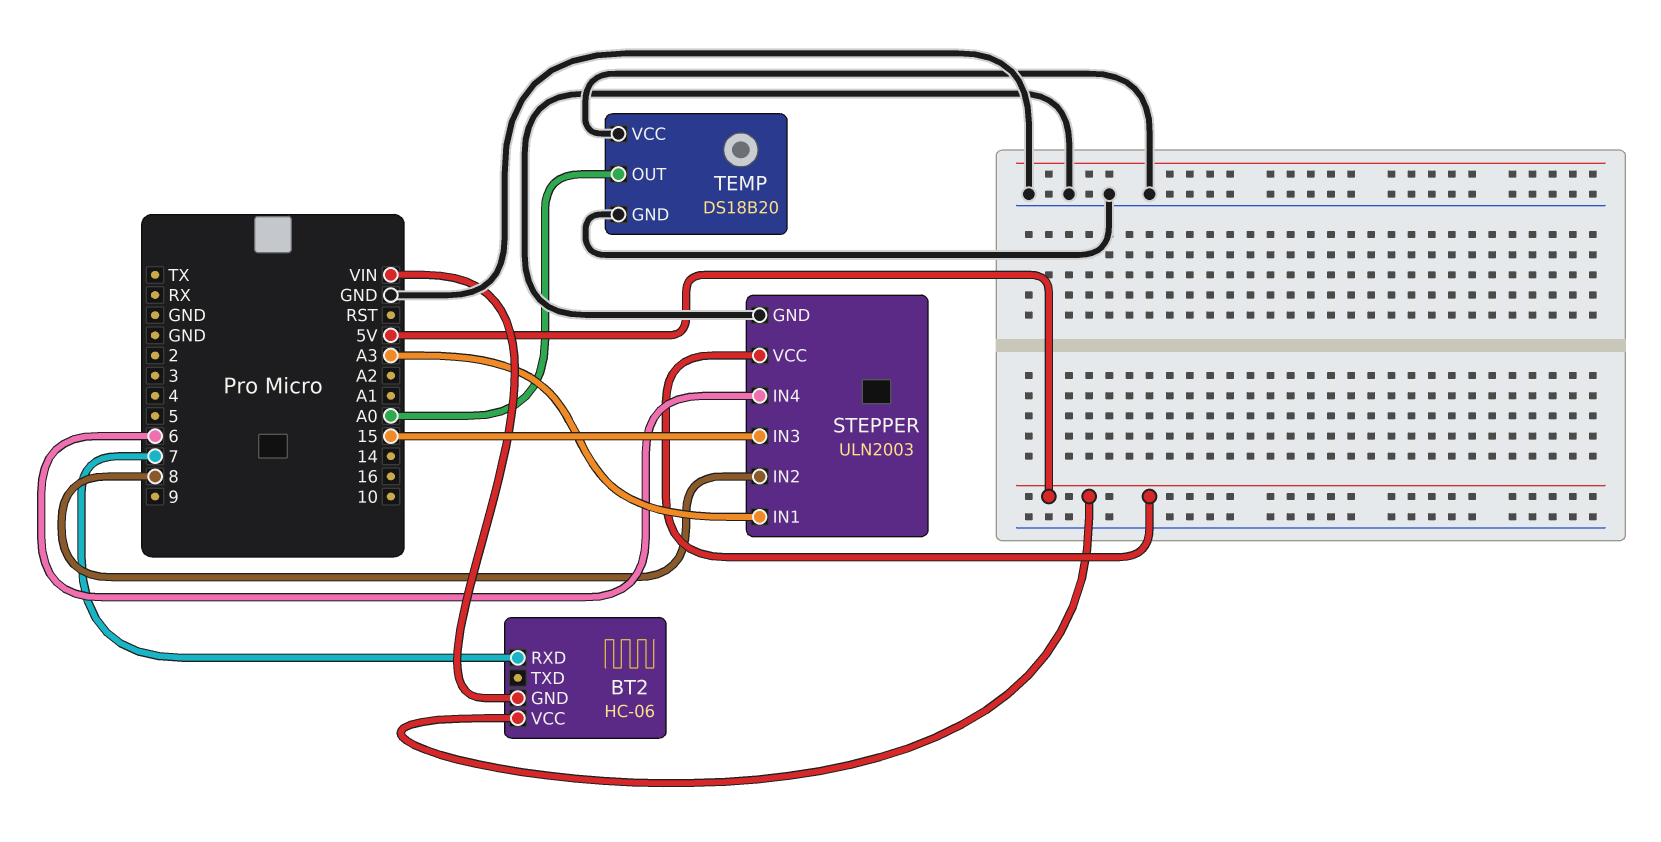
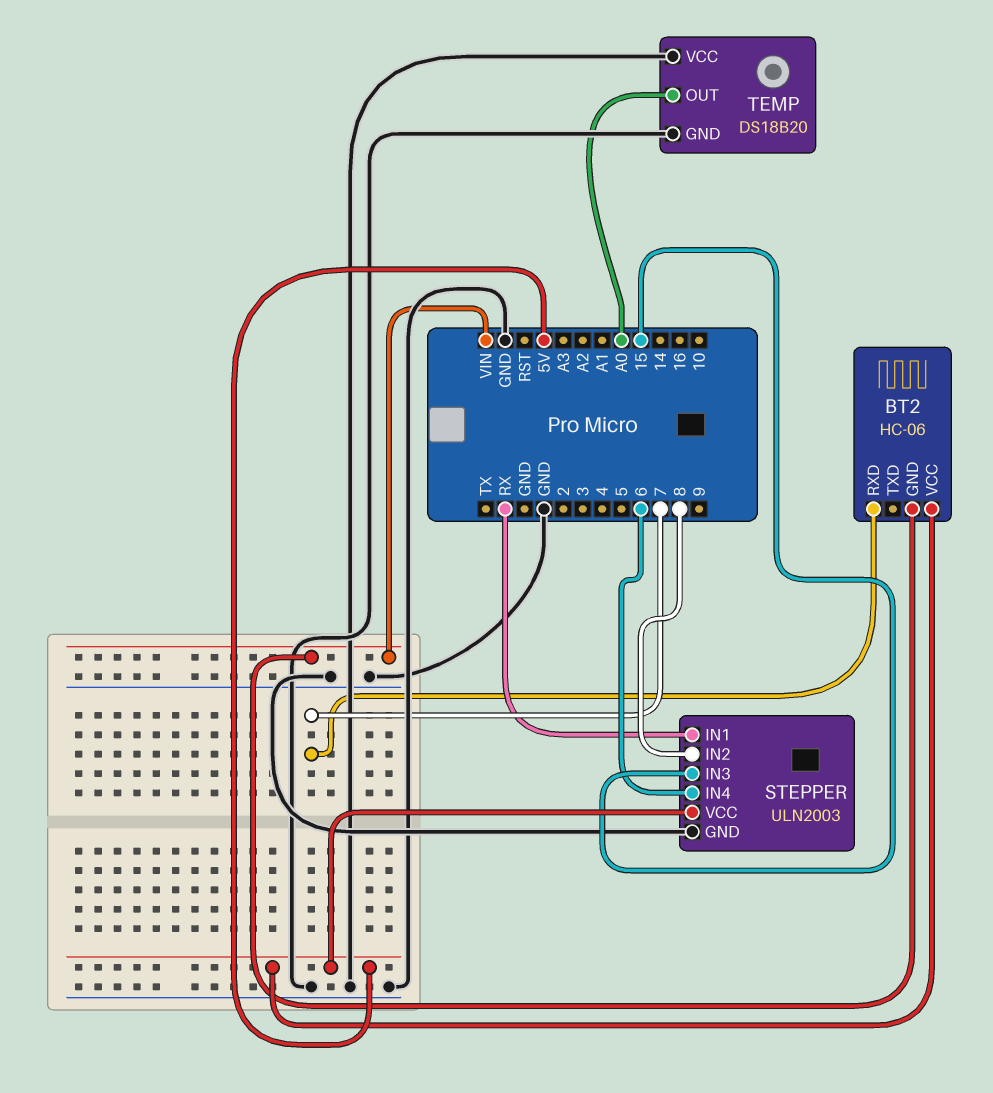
STEPPER pin IN1: A3 -> RX

